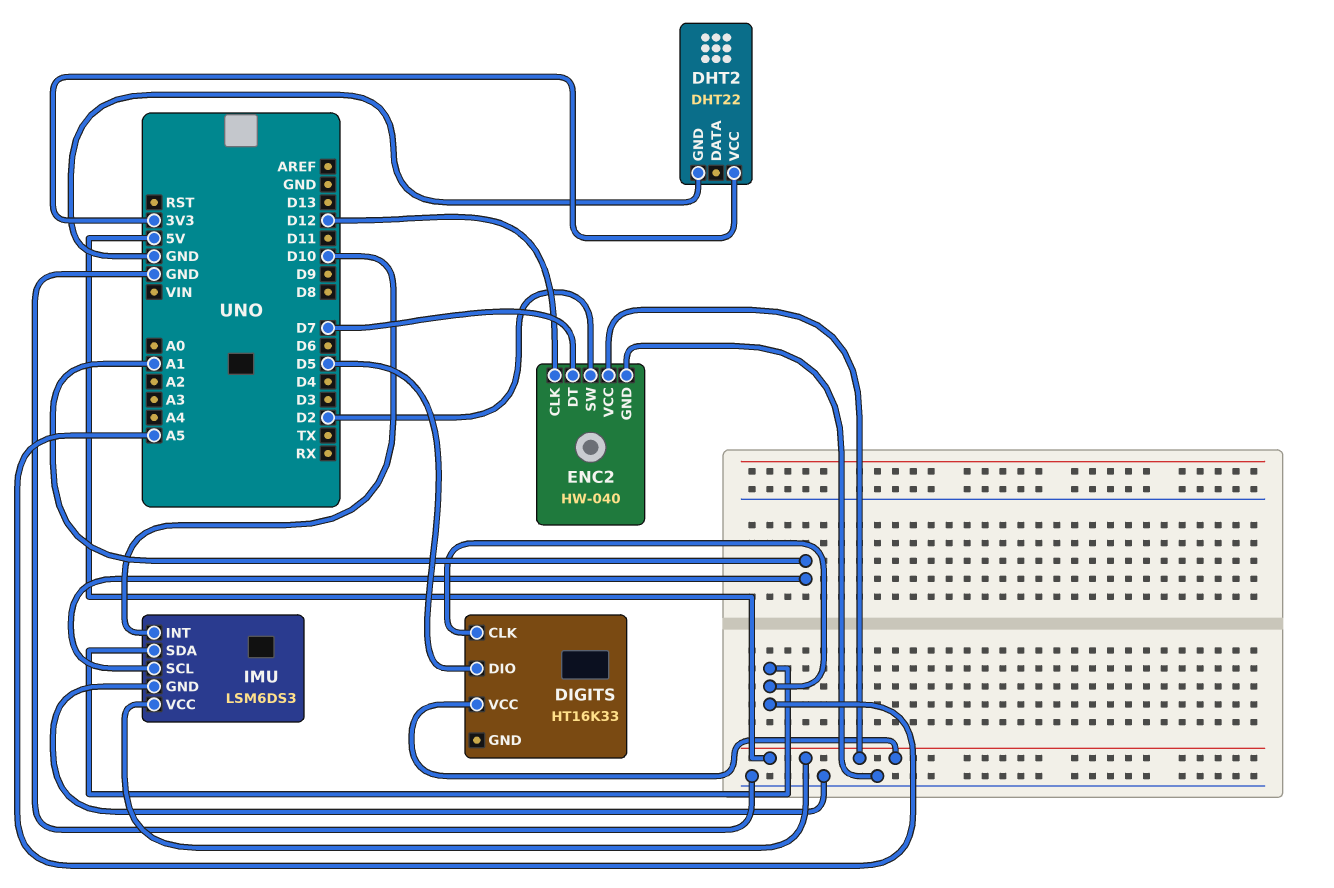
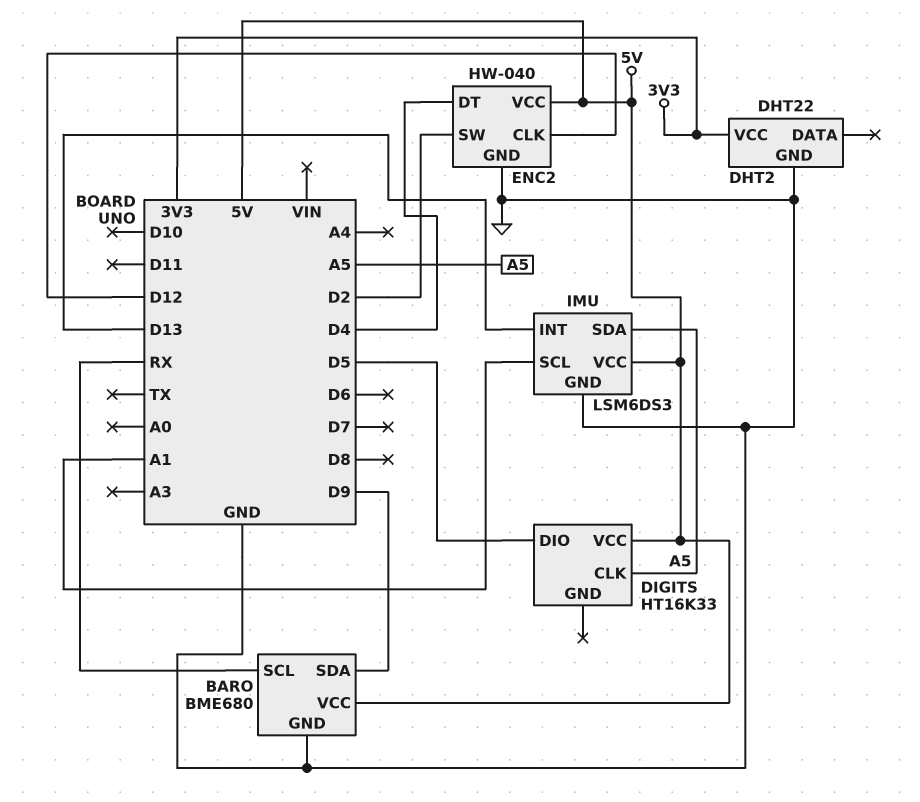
BARO: none -> BME680
BARO pin GND: none -> GND
BARO pin SCL: none -> RX
BARO pin SDA: none -> D9
BARO pin VCC: none -> 5V
ENC2 pin DT: D7 -> D4
IMU pin INT: D10 -> D13

